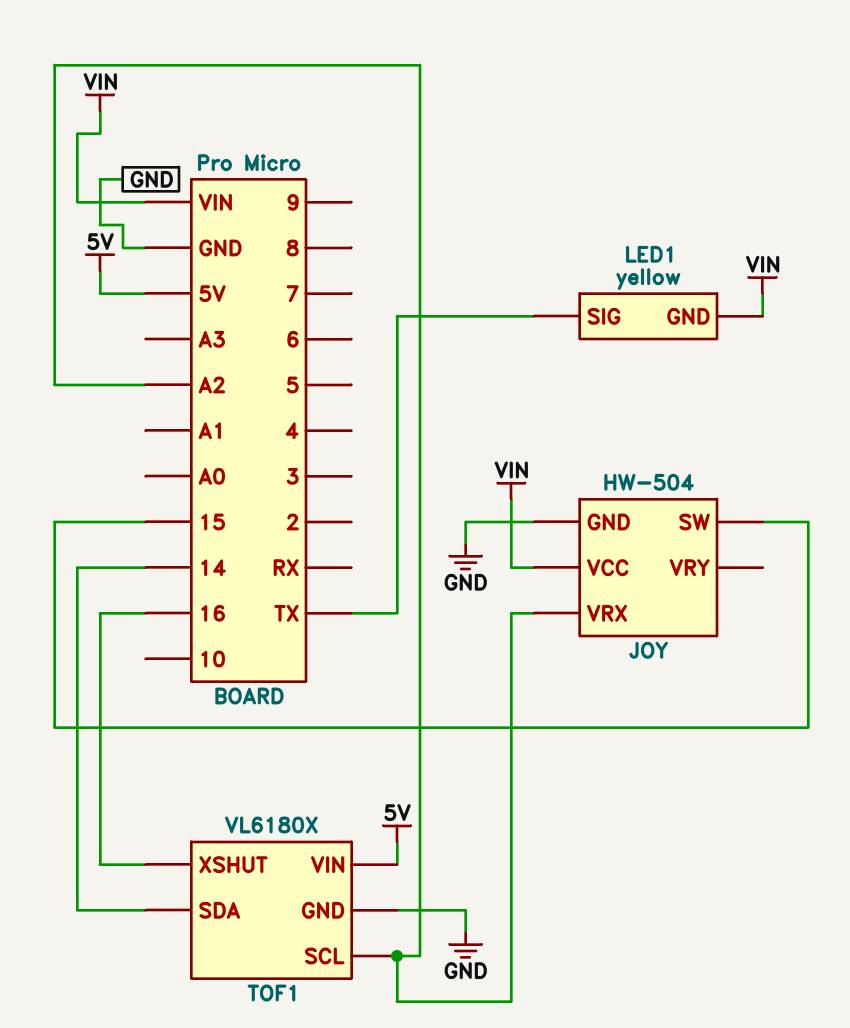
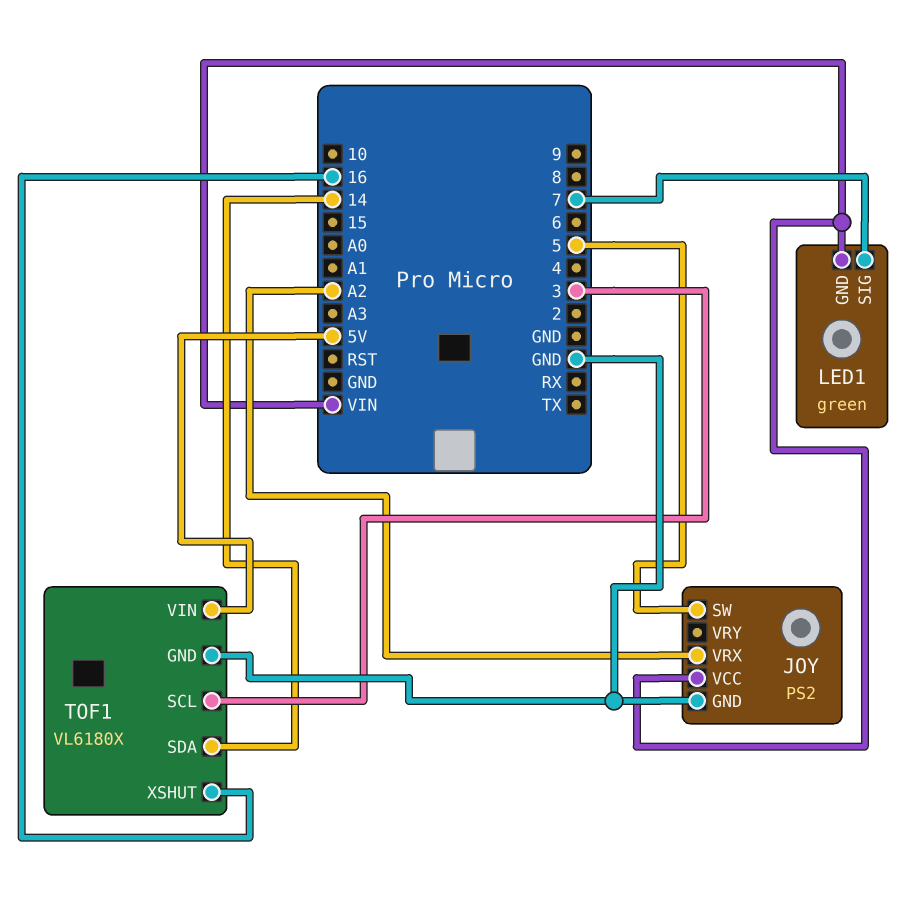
JOY: HW-504 -> PS2
JOY pin SW: 15 -> 5
LED1: yellow -> green
LED1 pin SIG: TX -> 7
TOF1 pin SCL: A2 -> 3

